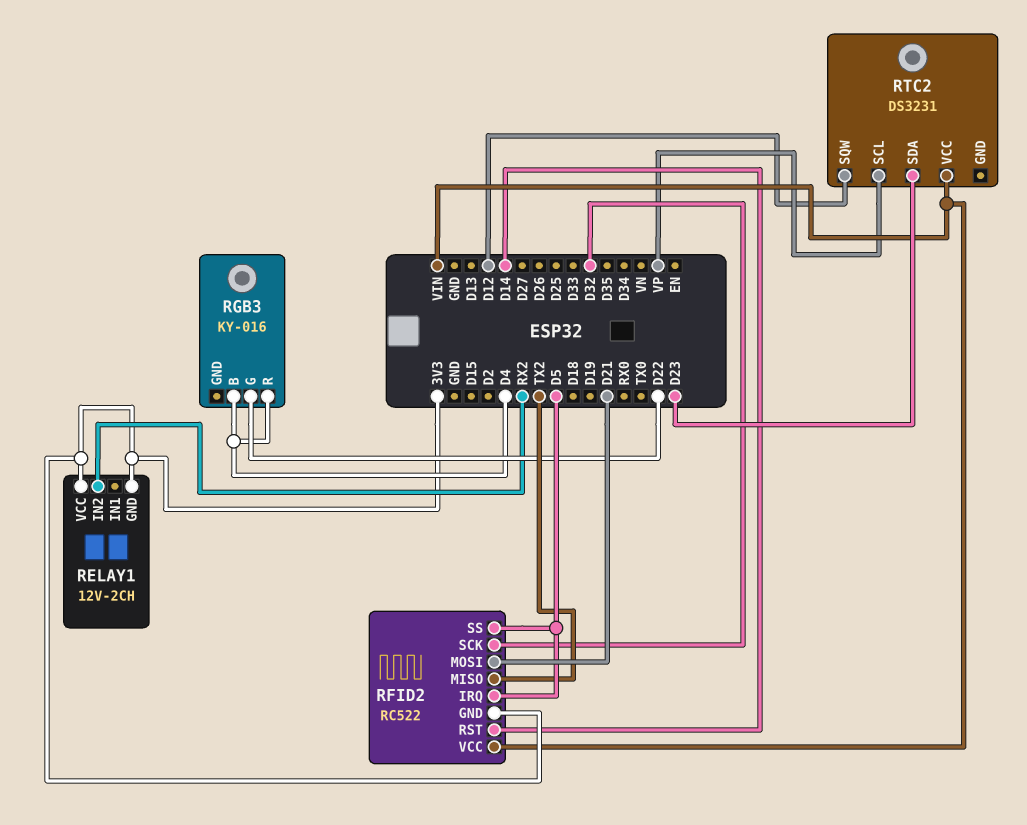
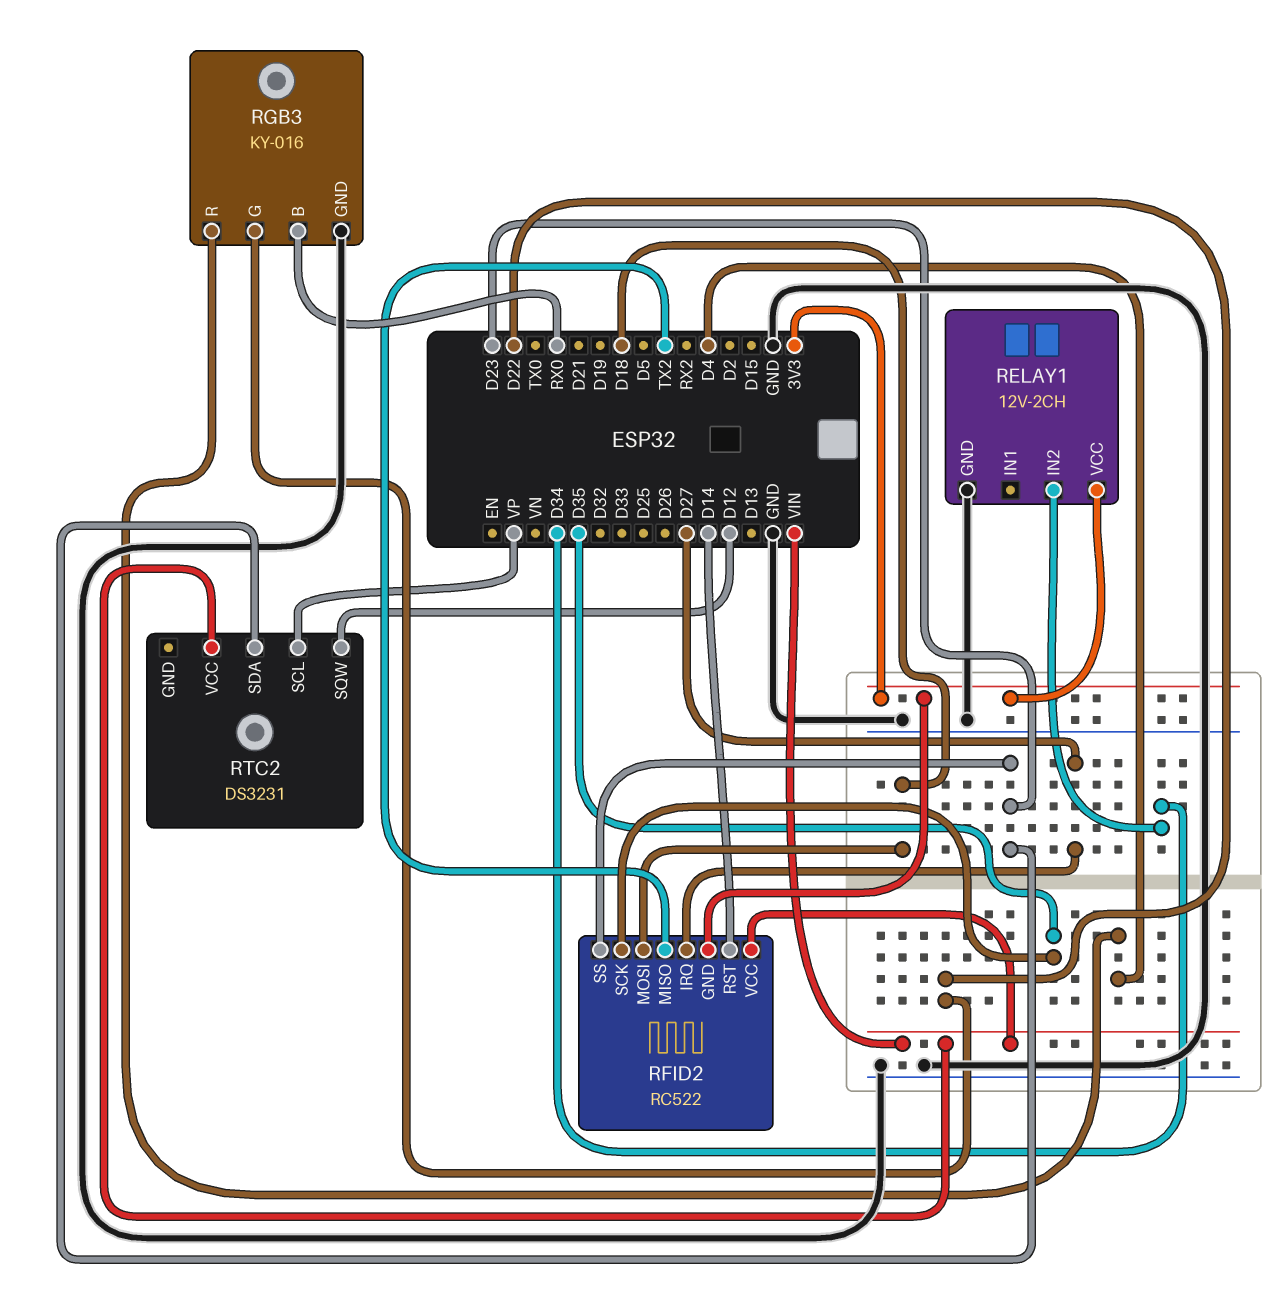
RELAY1 pin GND: 3V3 -> GND
RELAY1 pin IN2: RX2 -> D34
RFID2 pin IRQ: D5 -> D27
RFID2 pin MOSI: D21 -> D18
RFID2 pin SCK: D32 -> D35
RFID2 pin SS: D5 -> D23
RGB3 pin B: D4 -> RX0
RGB3 pin GND: none -> GND

